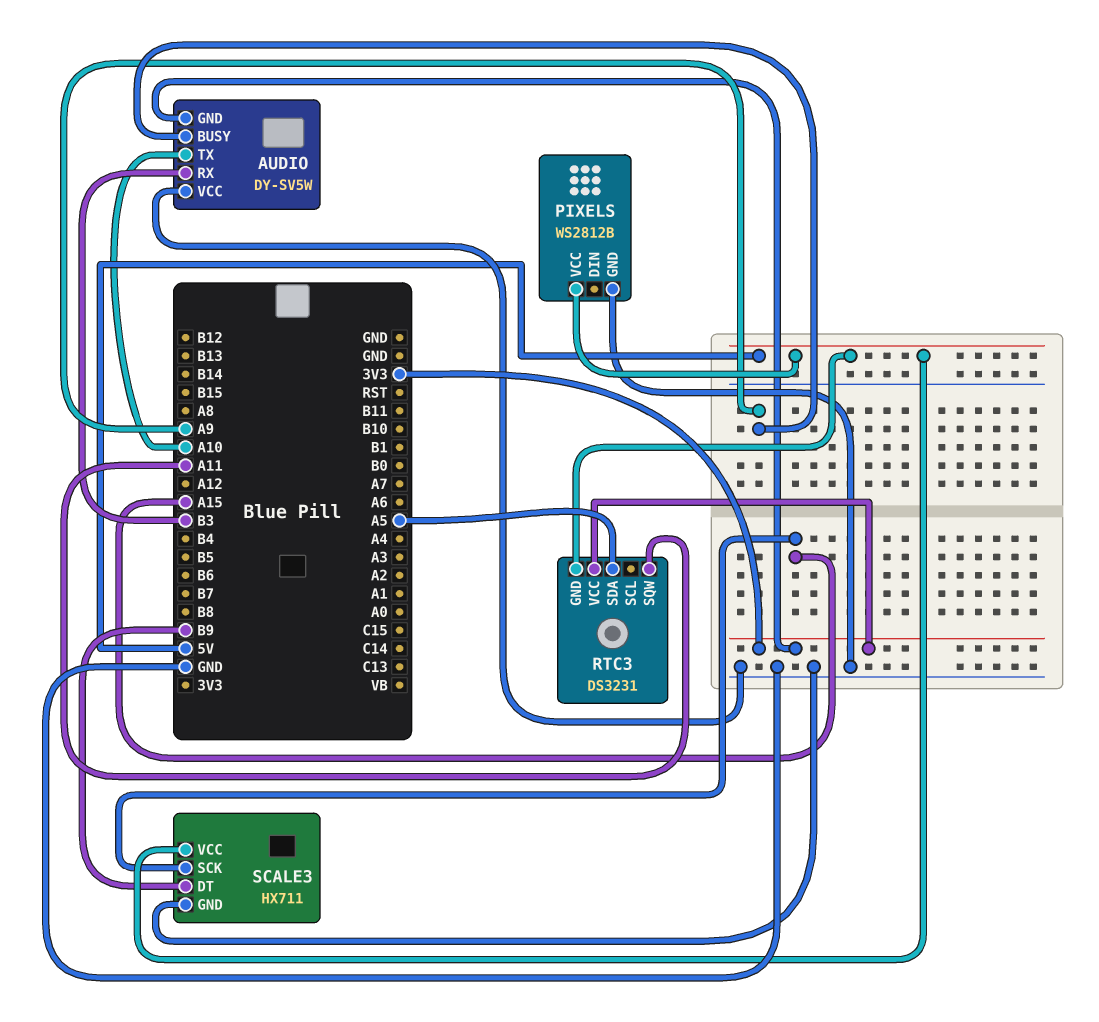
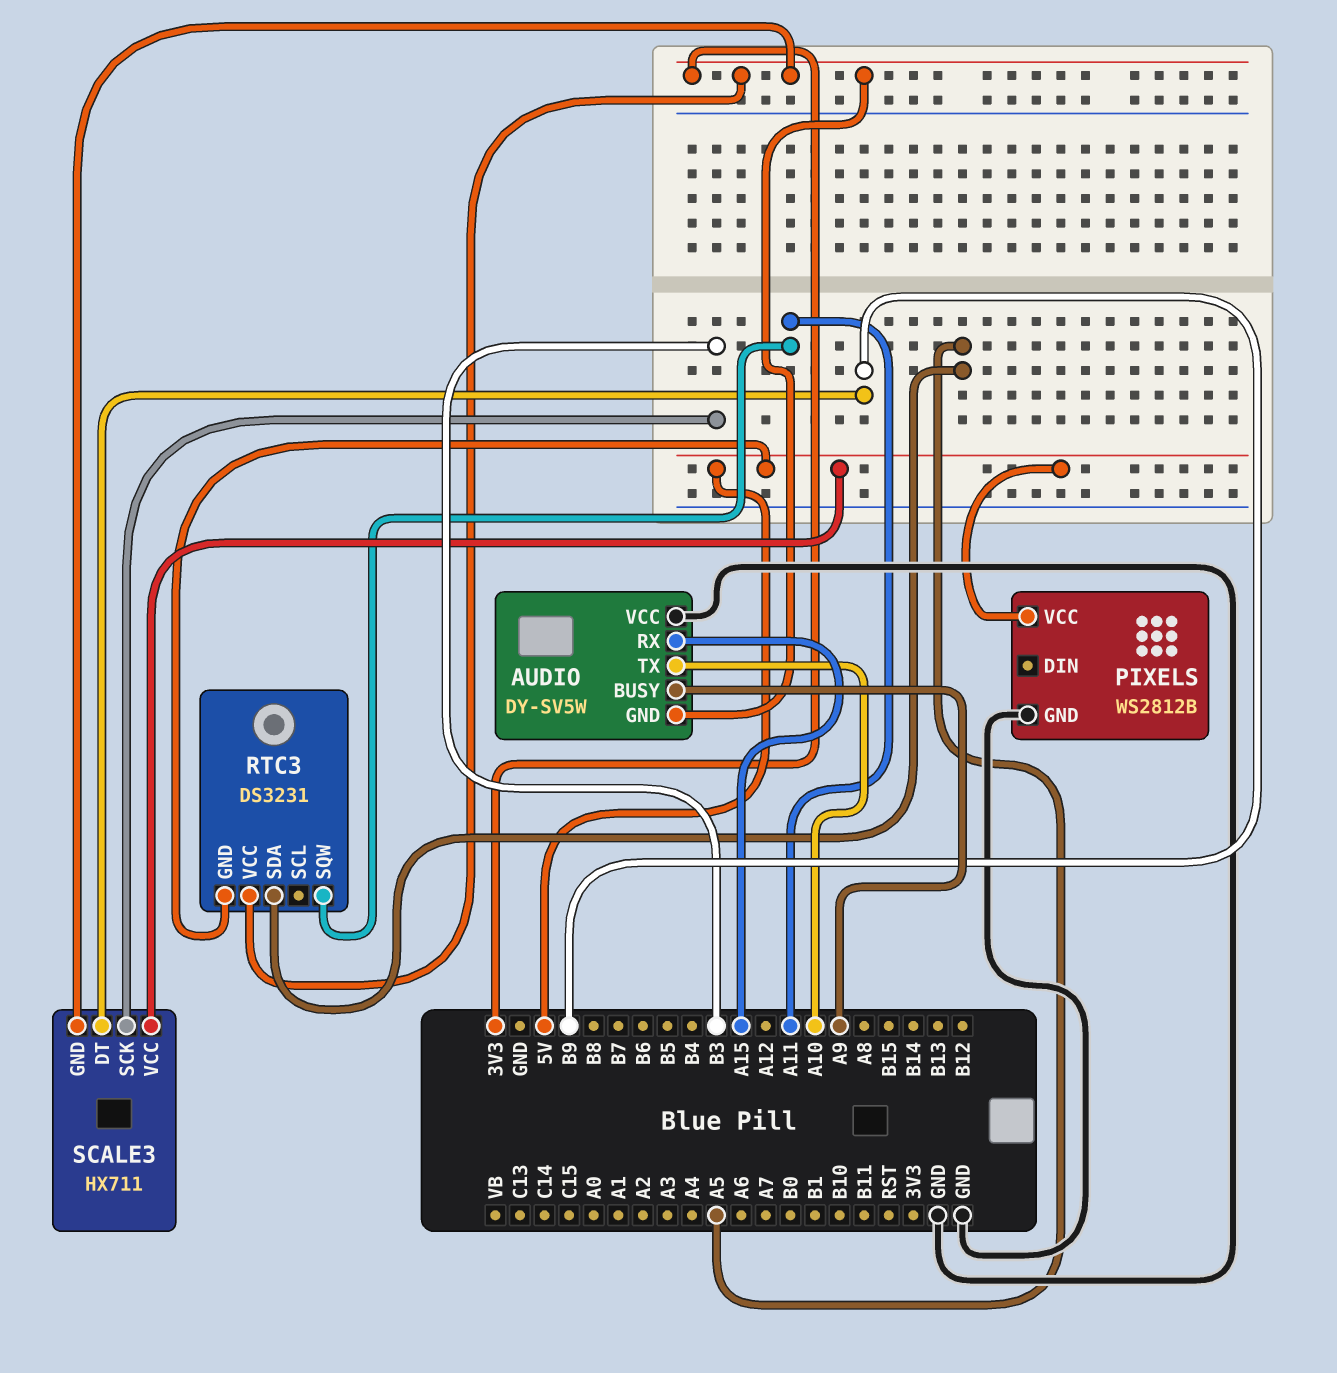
AUDIO pin RX: B3 -> A15
SCALE3 pin GND: GND -> 3V3
SCALE3 pin SCK: A15 -> B3

